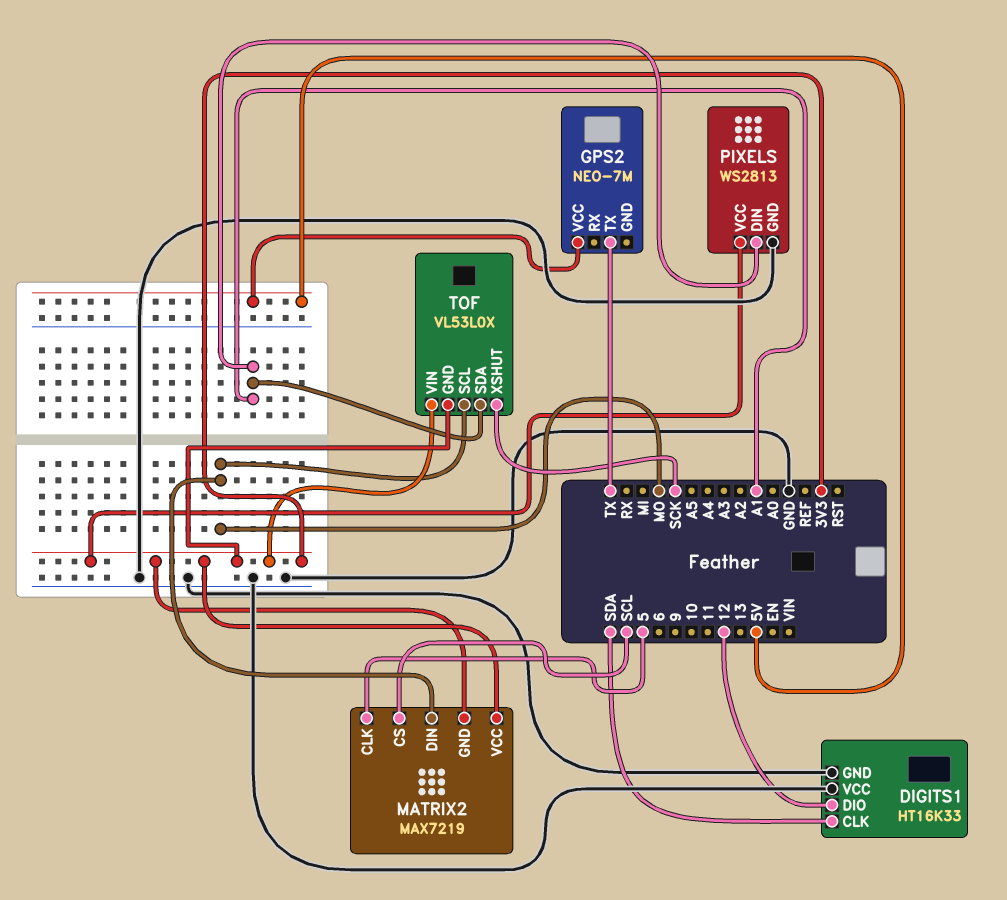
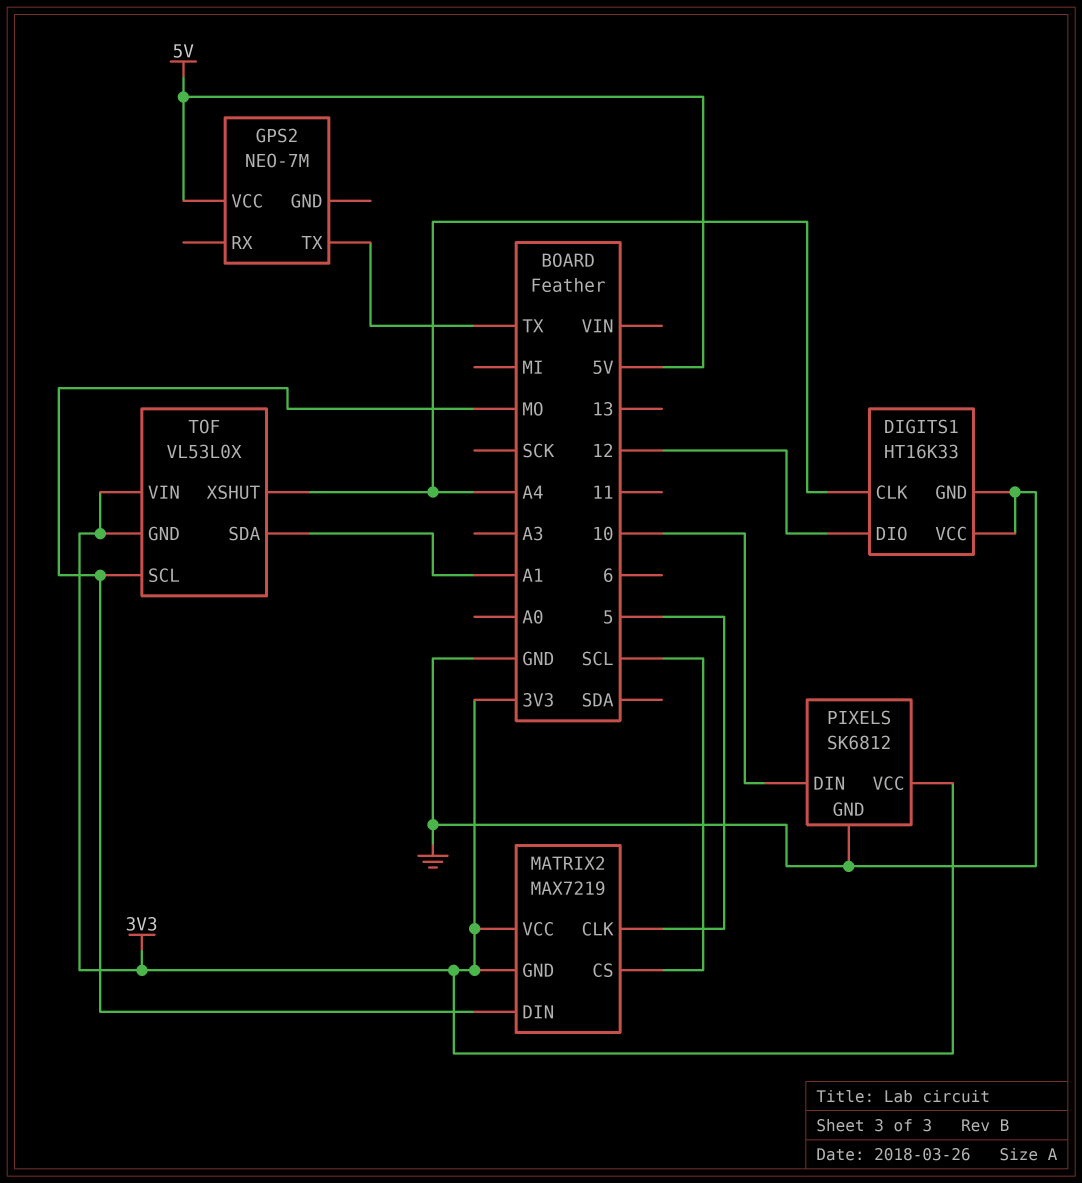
DIGITS1 pin CLK: SDA -> A4
PIXELS: WS2813 -> SK6812
PIXELS pin DIN: A1 -> 10
TOF pin XSHUT: SCK -> A4

